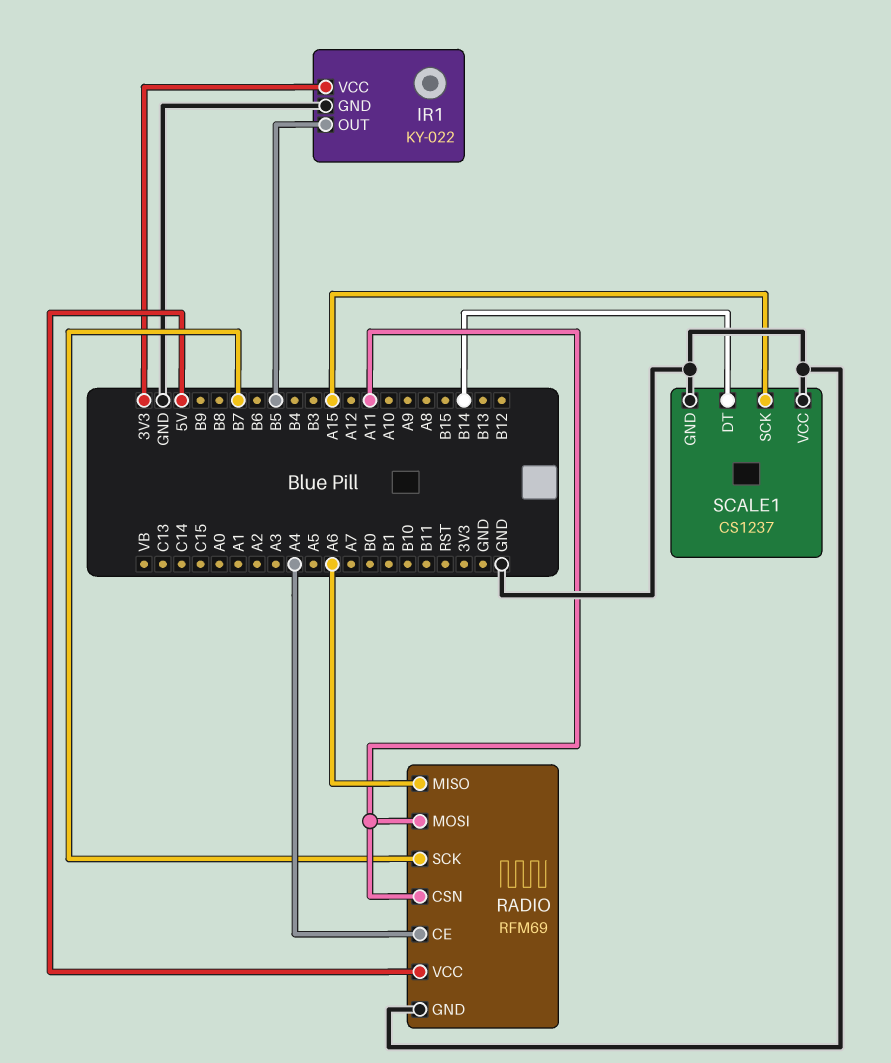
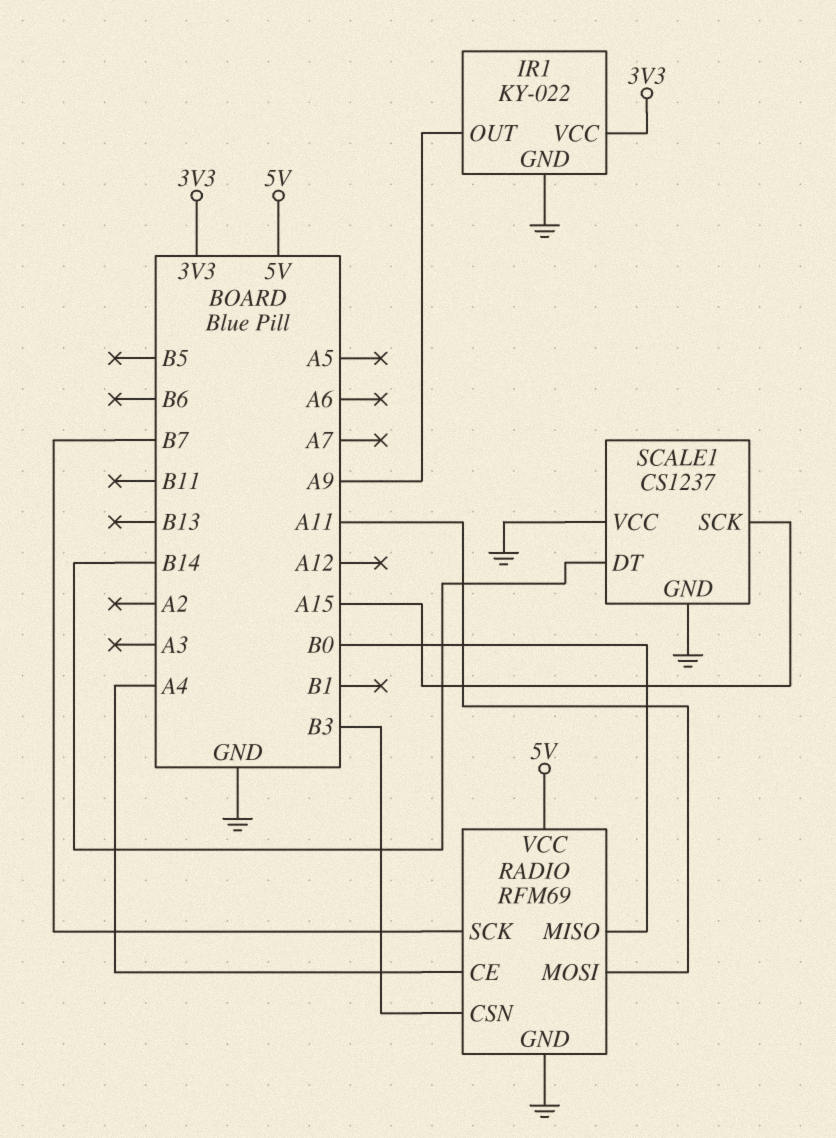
IR1 pin OUT: B5 -> A9
RADIO pin CSN: A11 -> B3
RADIO pin MISO: A6 -> B0

